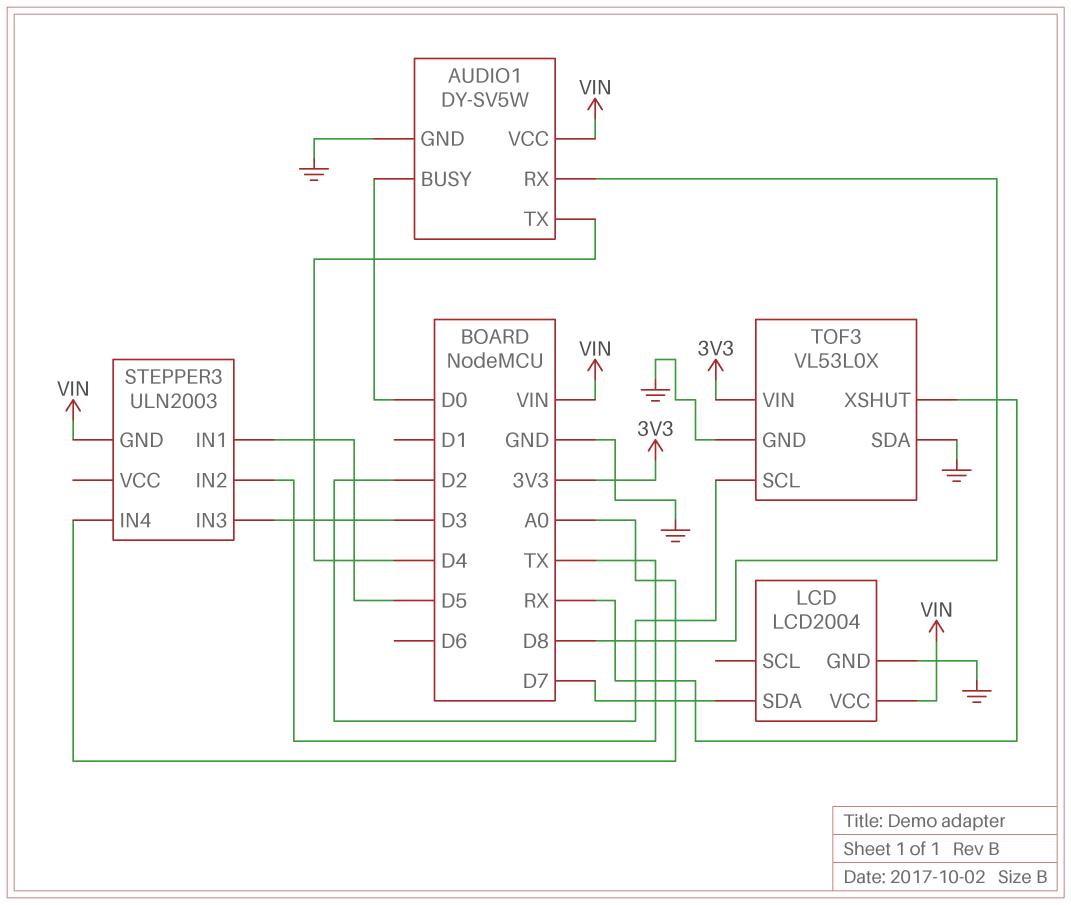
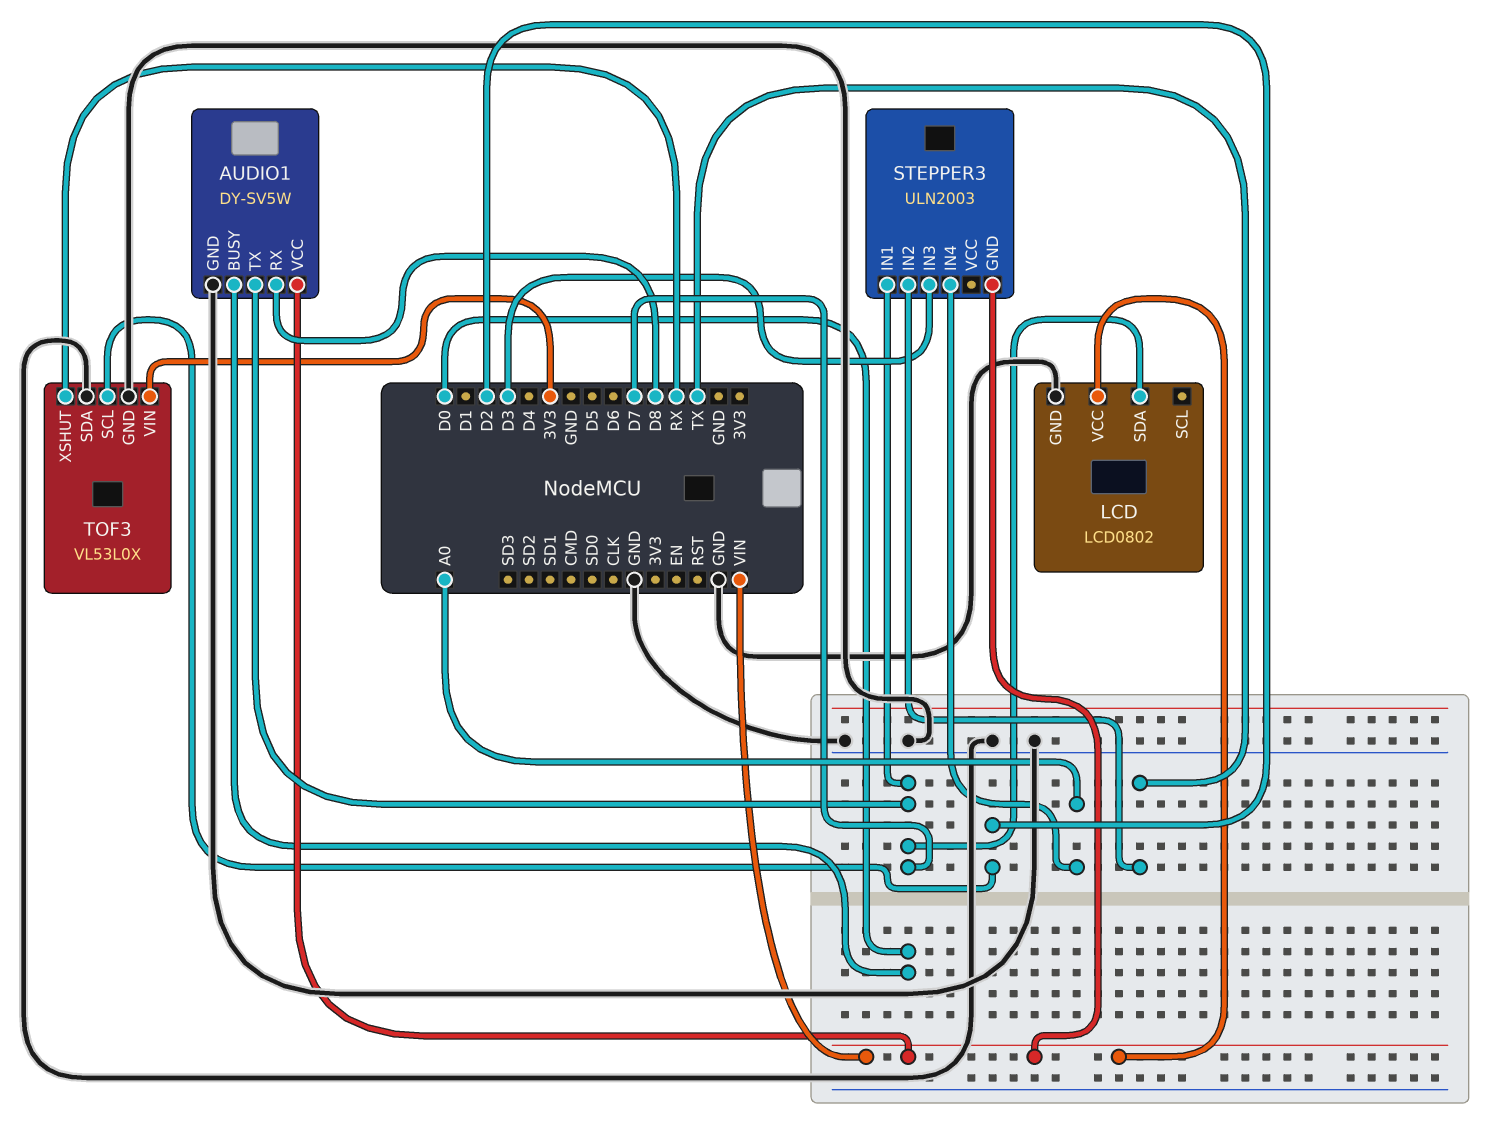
AUDIO1 pin TX: D4 -> D7
LCD: LCD2004 -> LCD0802
STEPPER3 pin IN1: D5 -> D7

